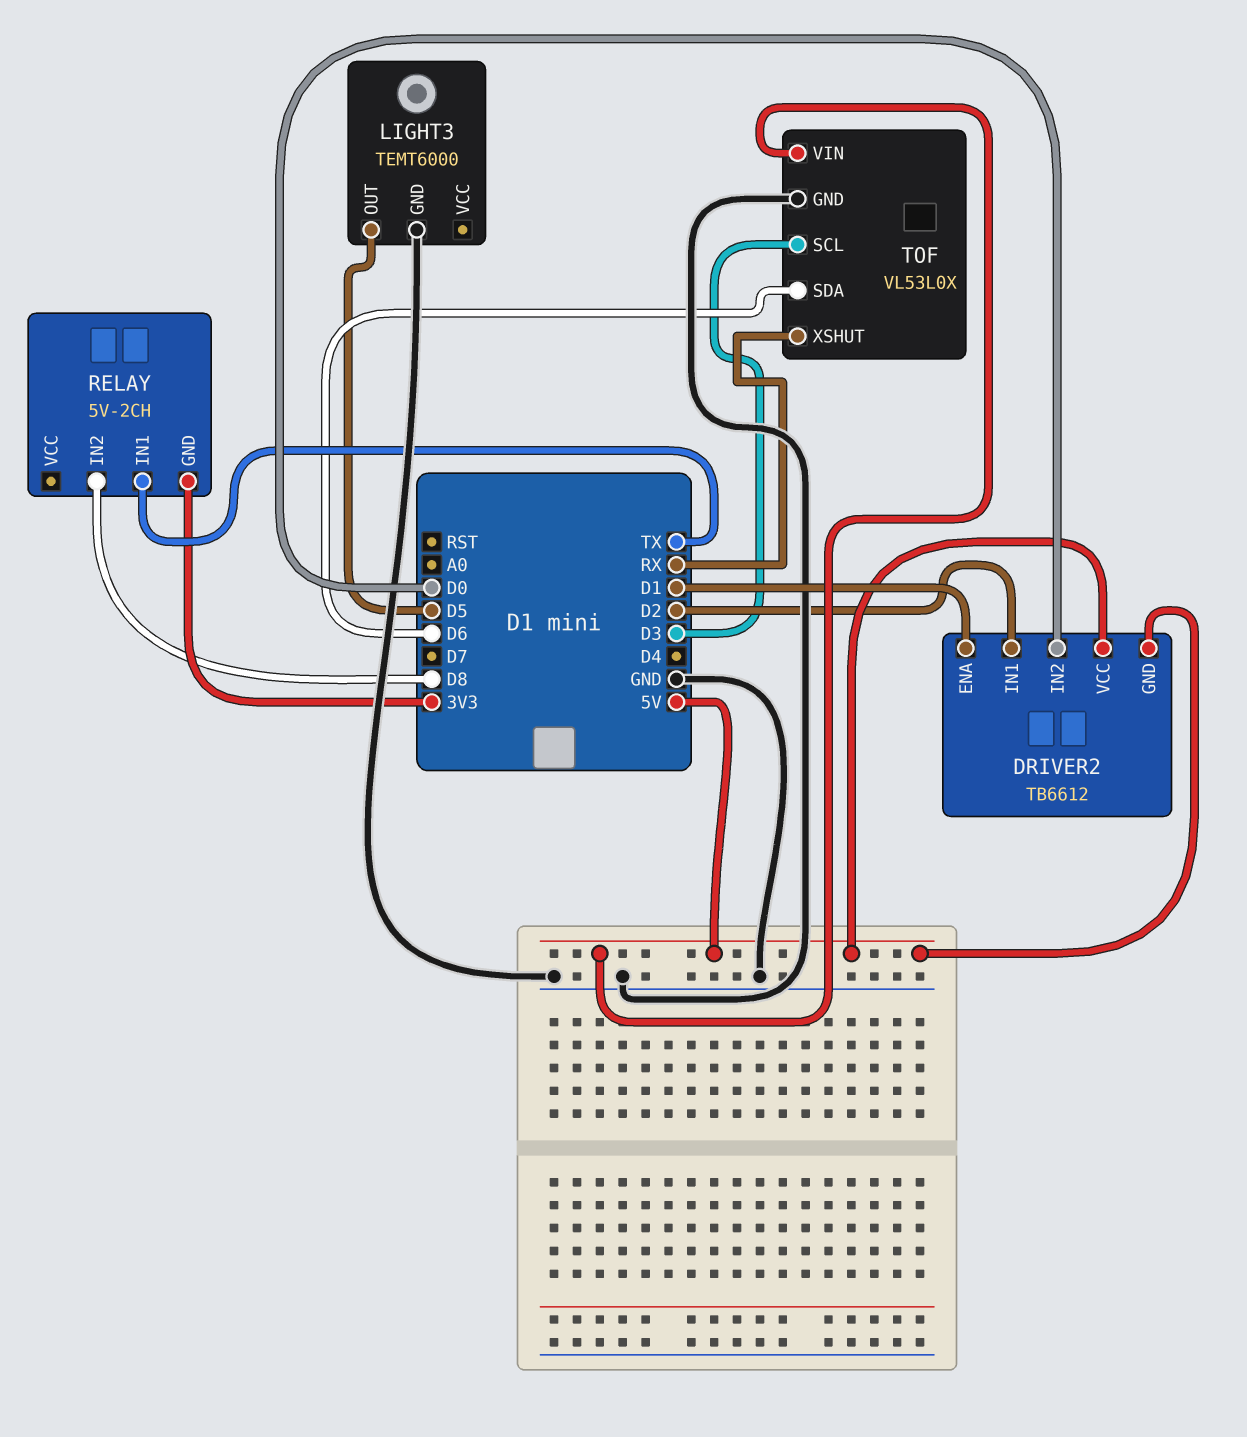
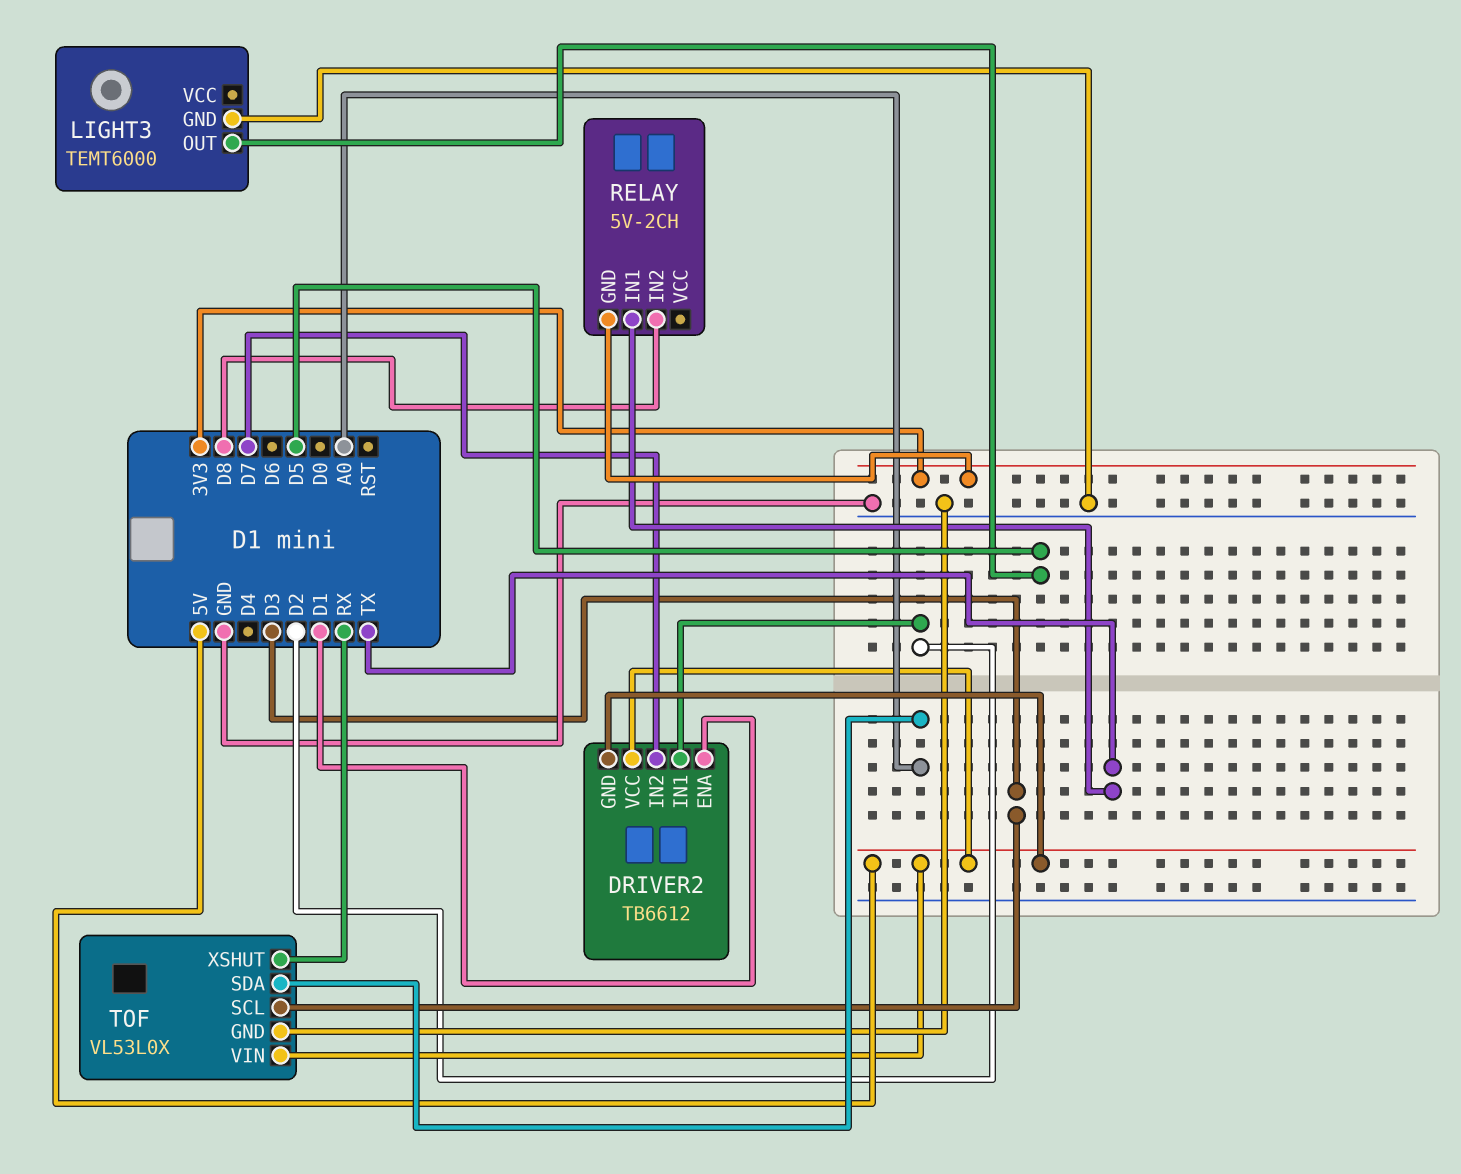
DRIVER2 pin IN2: D0 -> D7
TOF pin SDA: D6 -> A0

